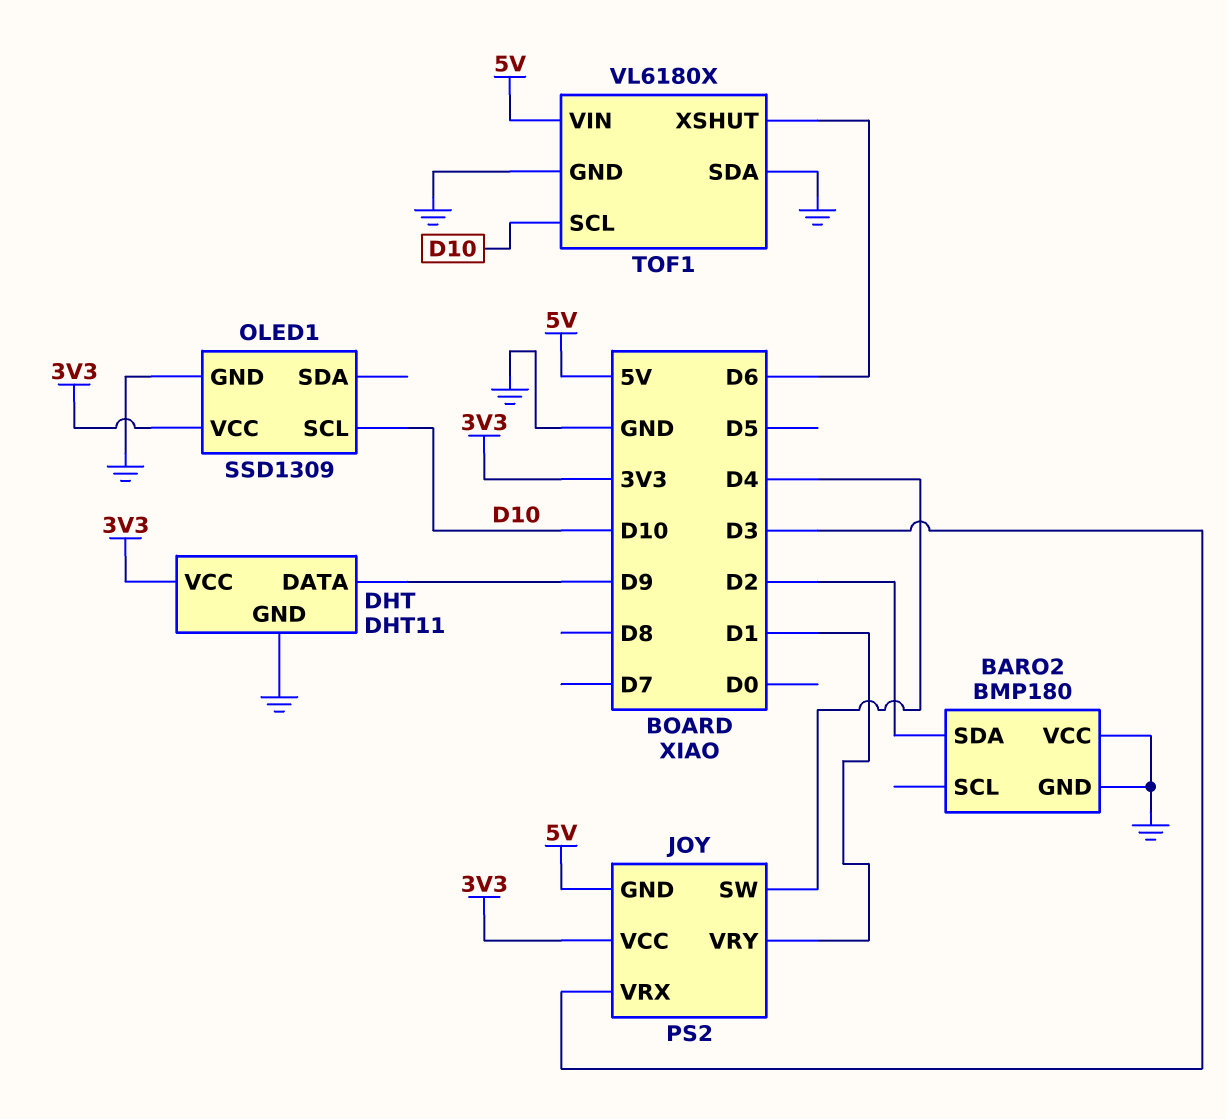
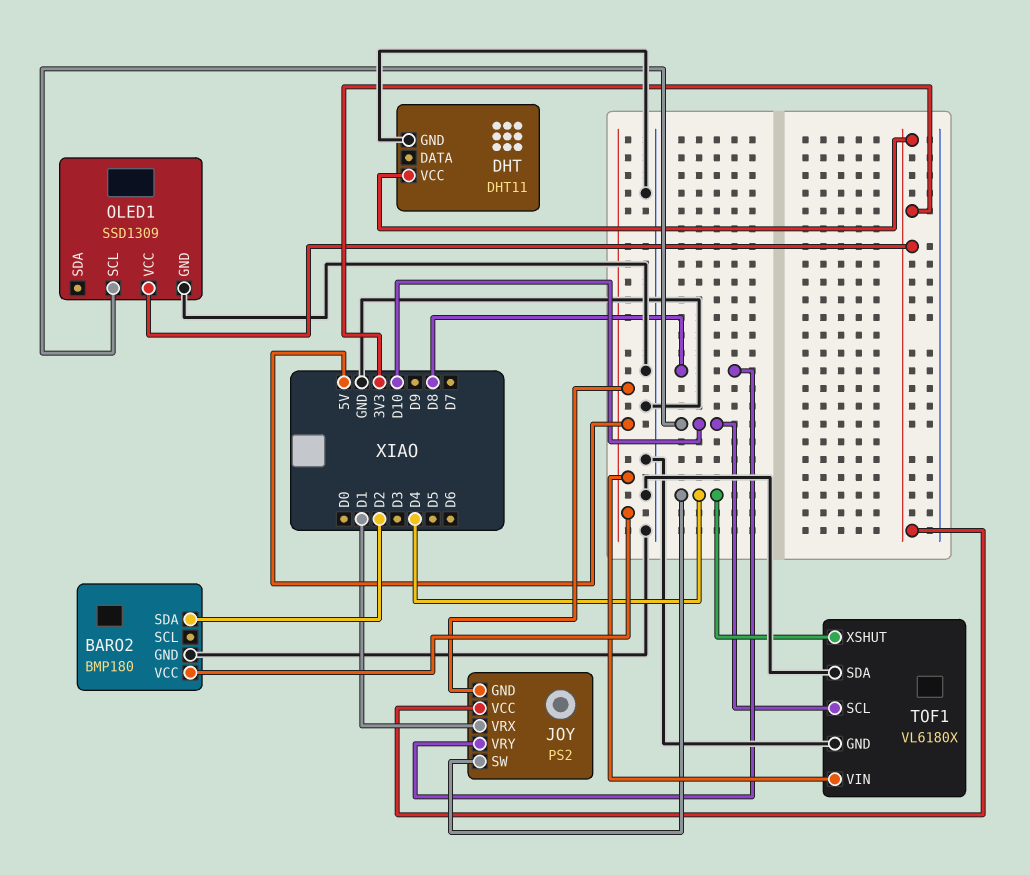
BARO2 pin VCC: GND -> 5V
DHT pin DATA: D9 -> none
JOY pin VRX: D3 -> D1
JOY pin VRY: D1 -> D8
TOF1 pin XSHUT: D6 -> D4

